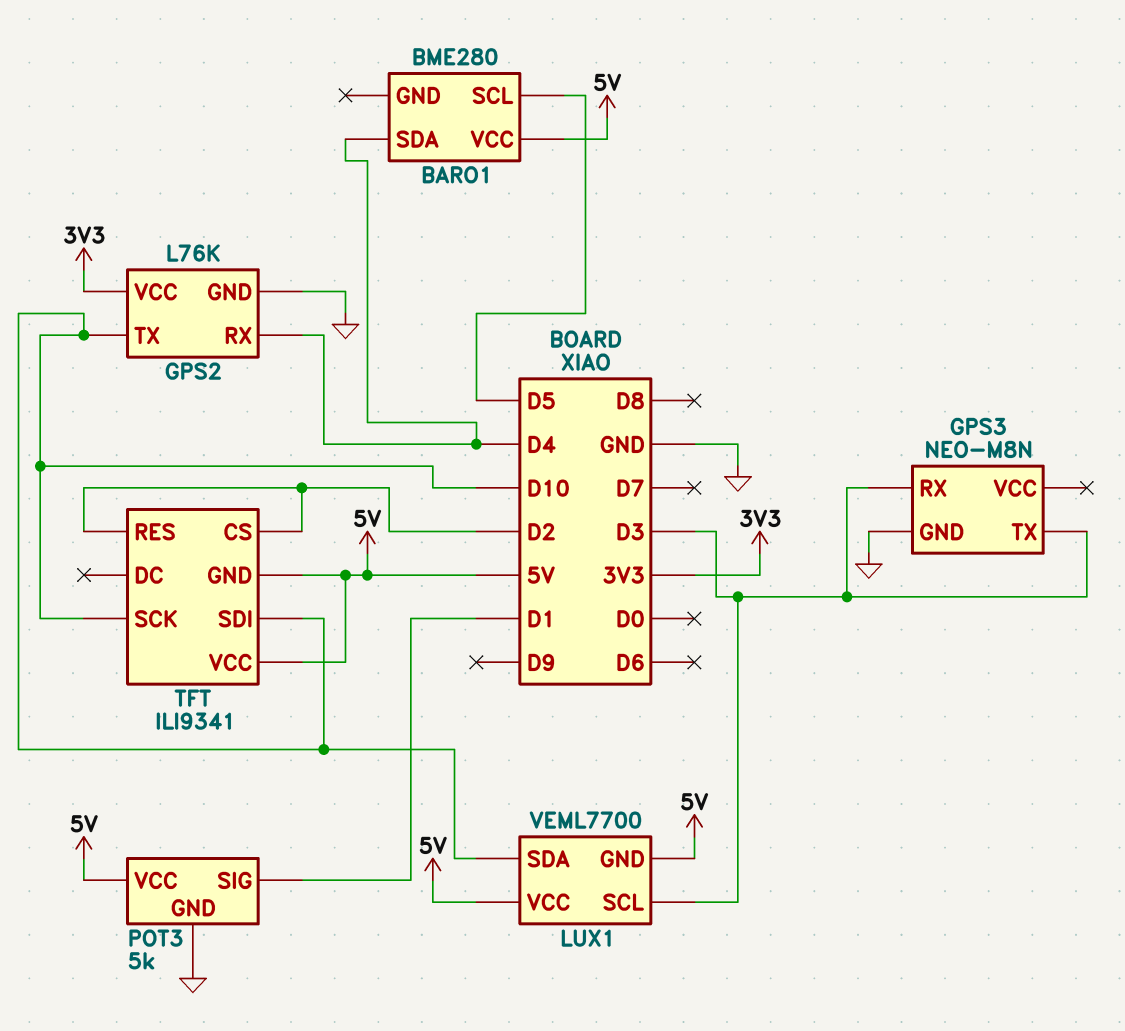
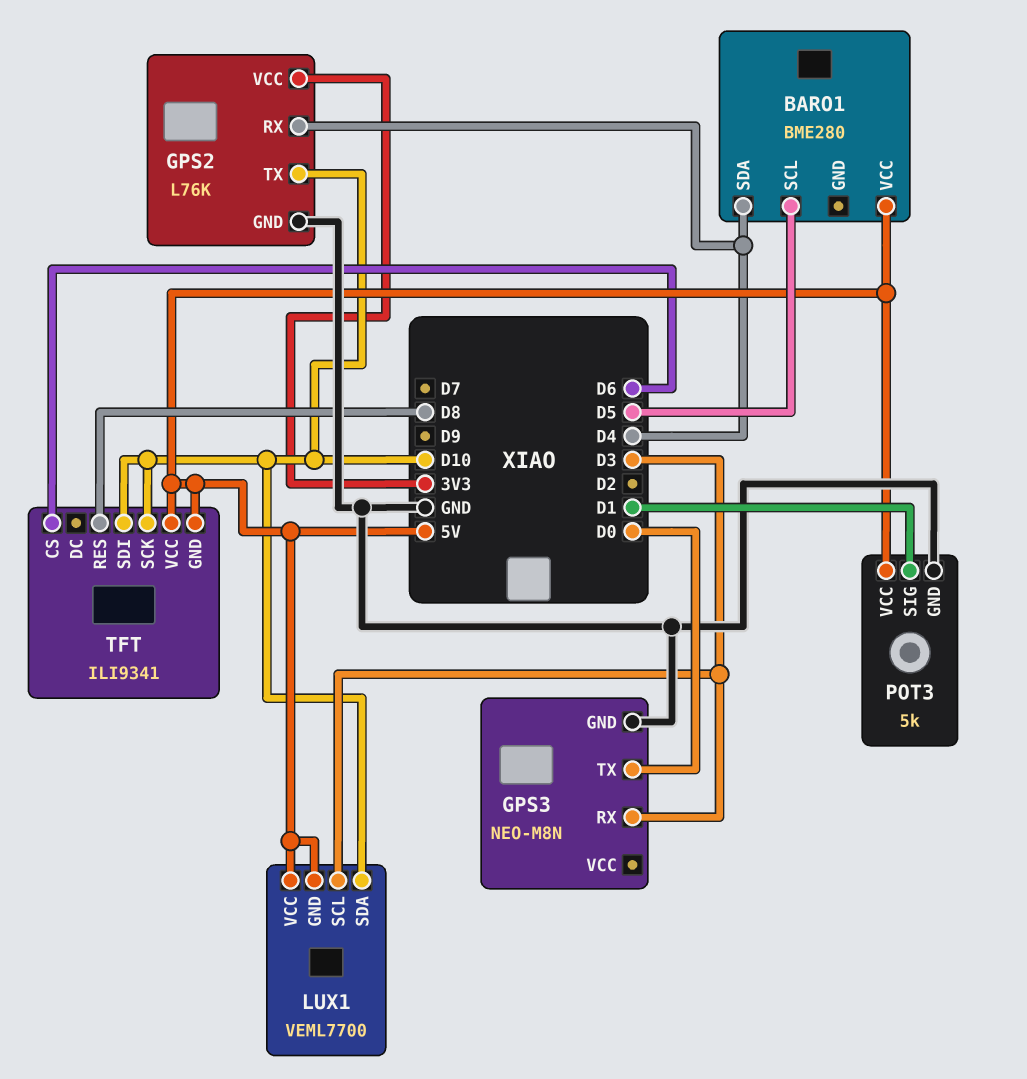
GPS3 pin TX: D3 -> D0
TFT pin CS: D2 -> D6
TFT pin RES: D2 -> D8

